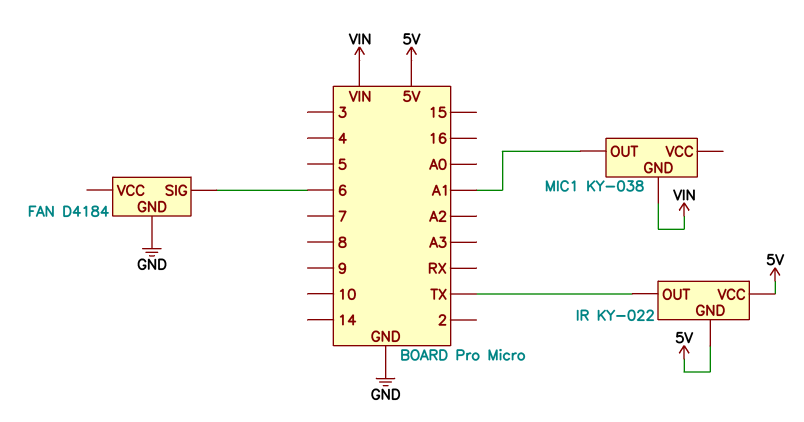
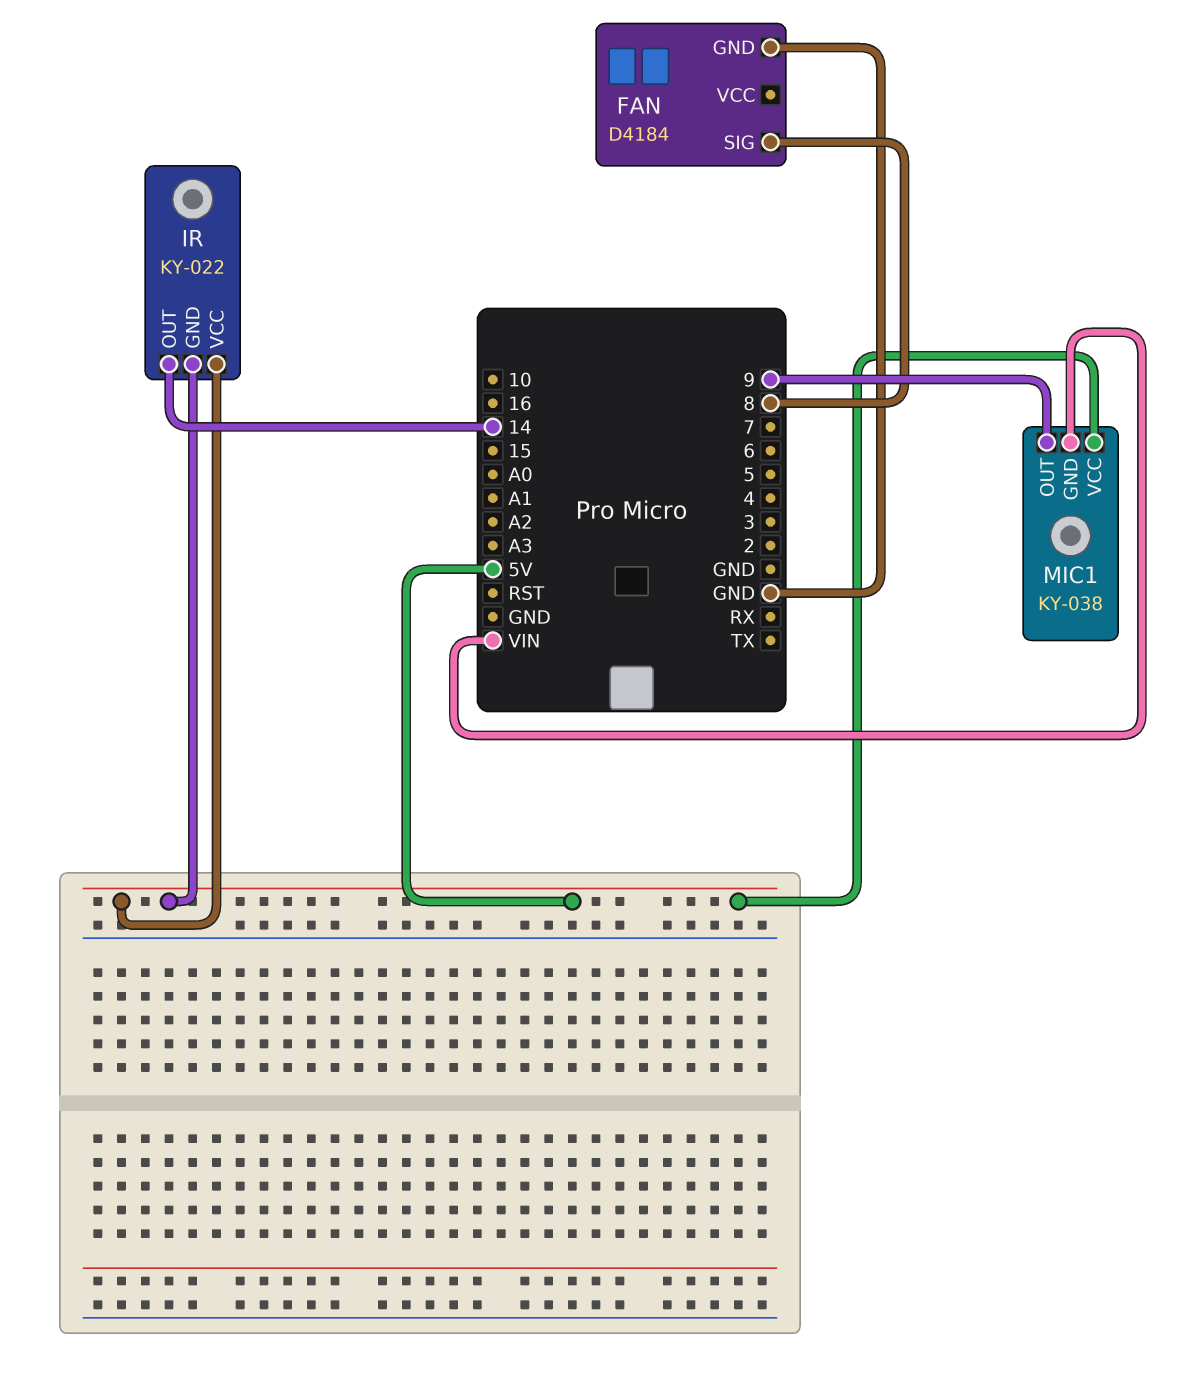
FAN pin SIG: 6 -> 8
IR pin OUT: TX -> 14
MIC1 pin OUT: A1 -> 9
MIC1 pin VCC: none -> 5V

